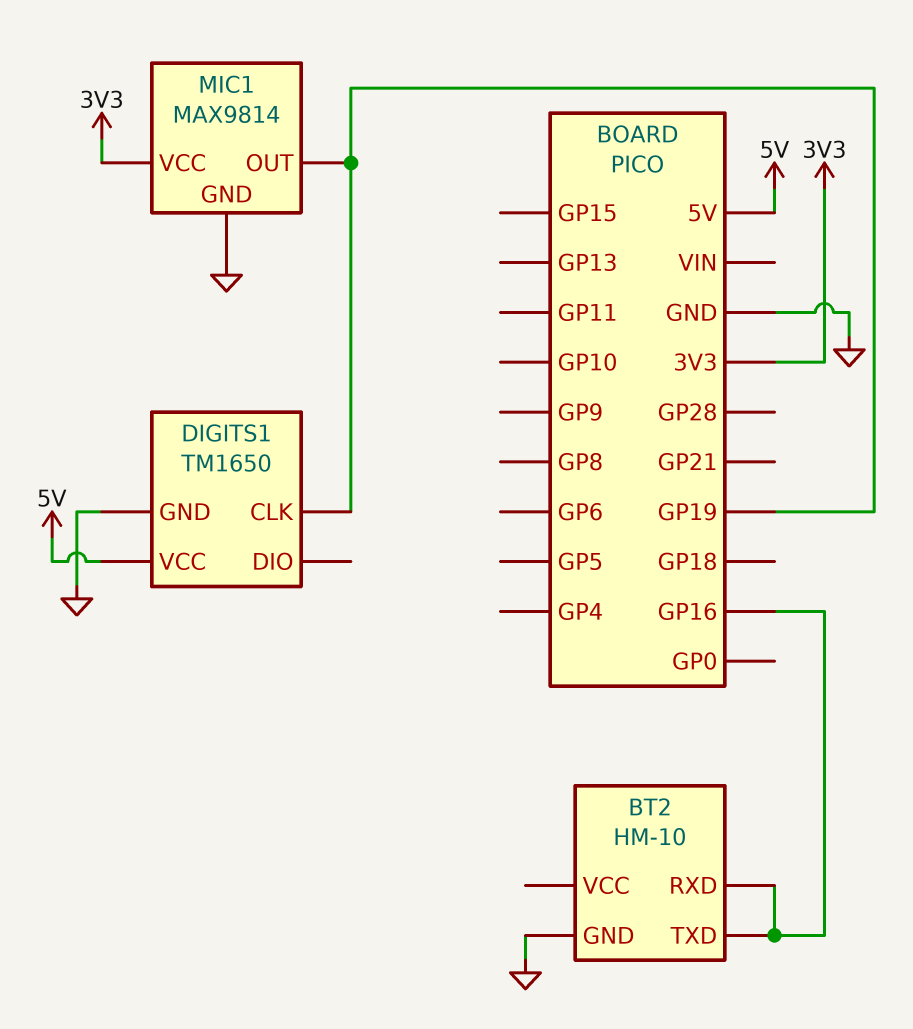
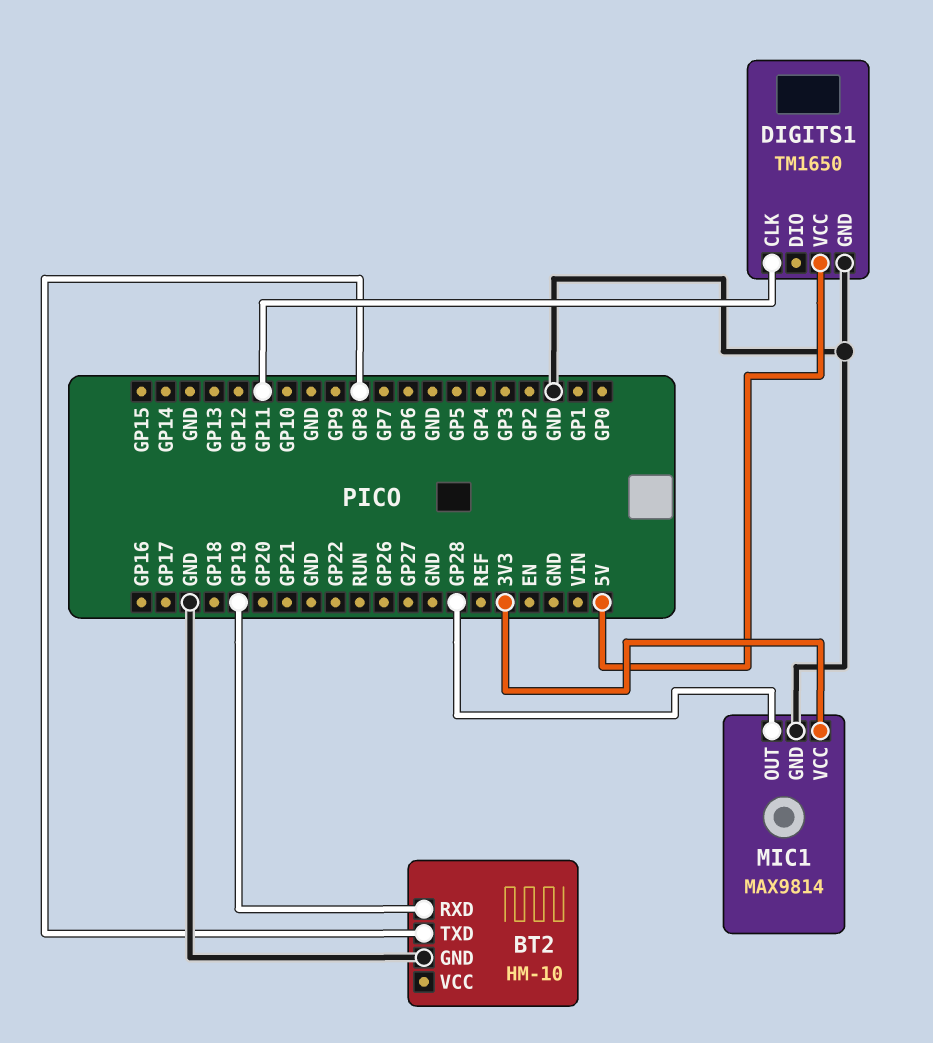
BT2 pin RXD: GP16 -> GP19
BT2 pin TXD: GP16 -> GP8
DIGITS1 pin CLK: GP19 -> GP11
MIC1 pin OUT: GP19 -> GP28

